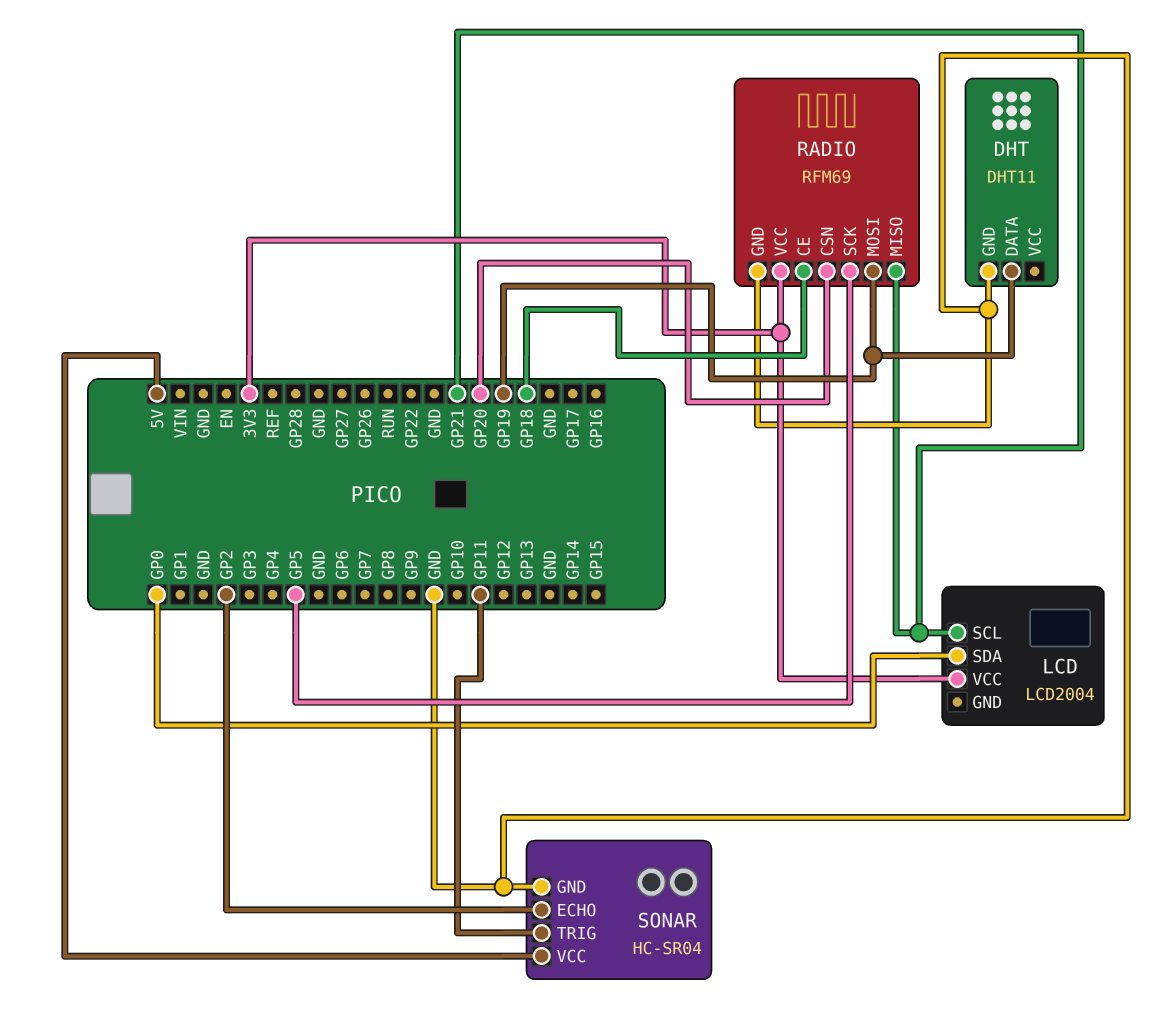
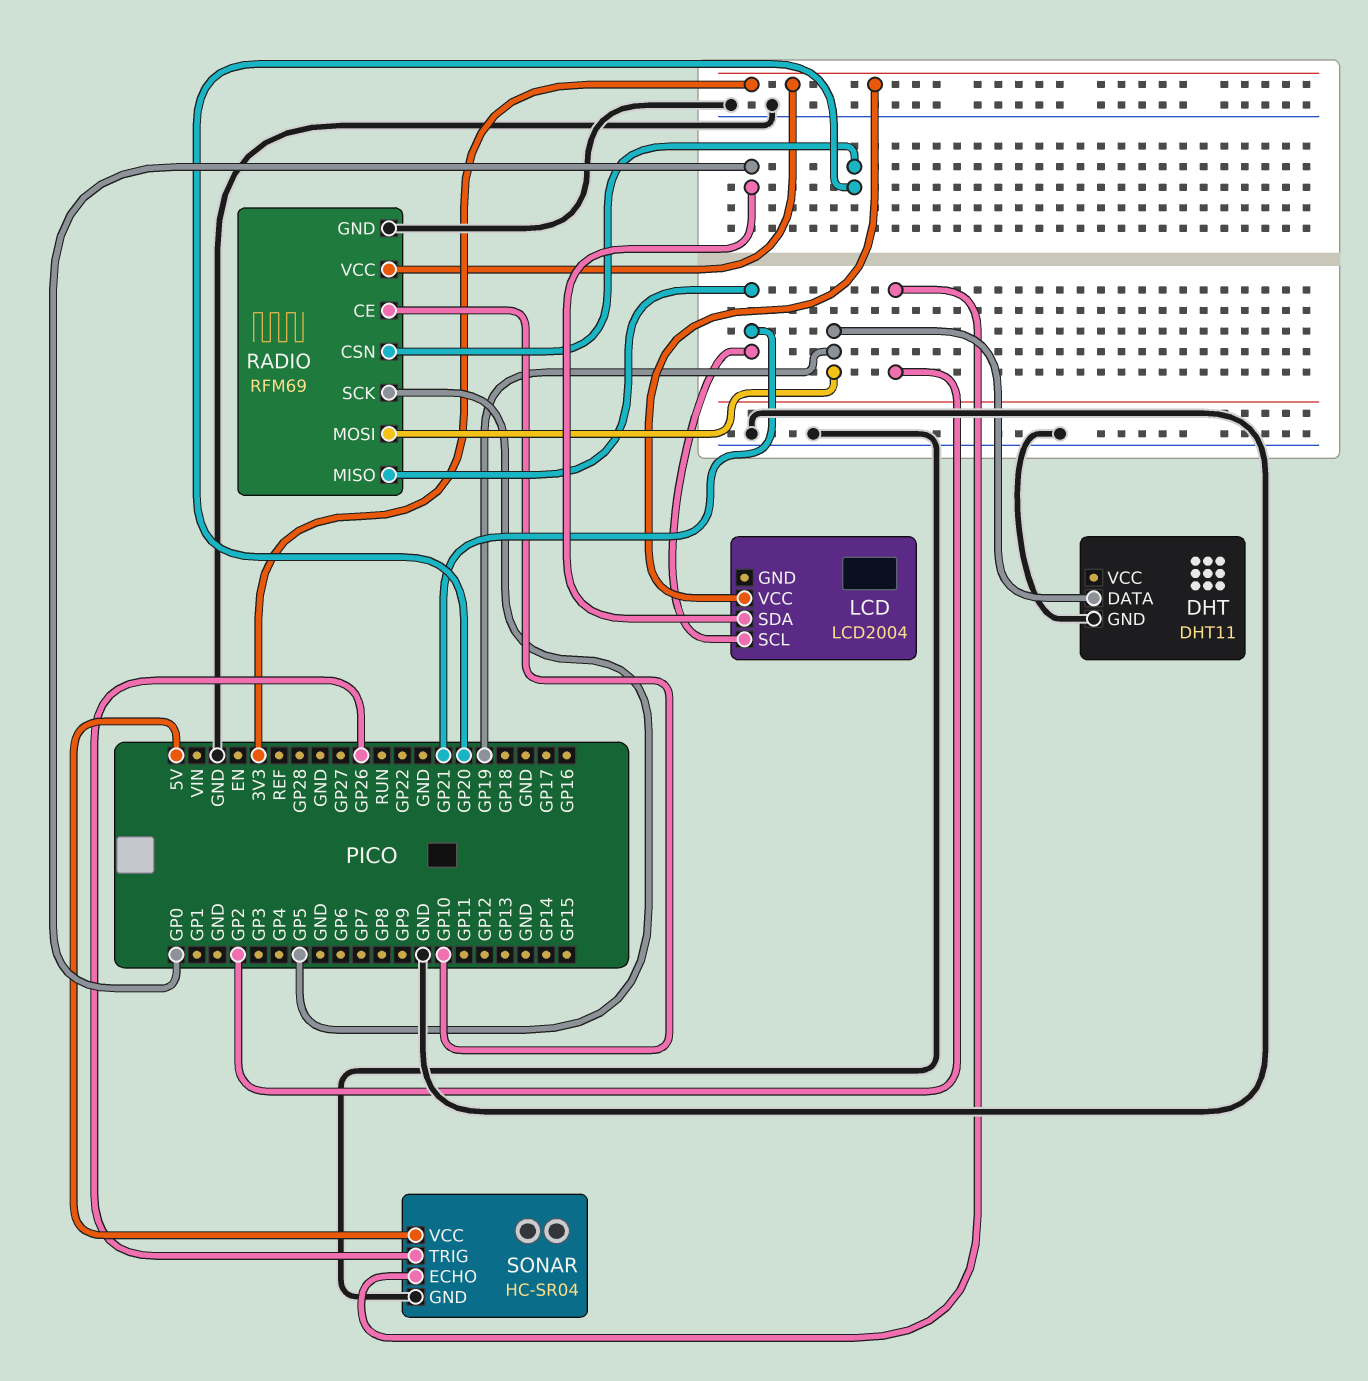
RADIO pin CE: GP18 -> GP10
SONAR pin TRIG: GP11 -> GP26

